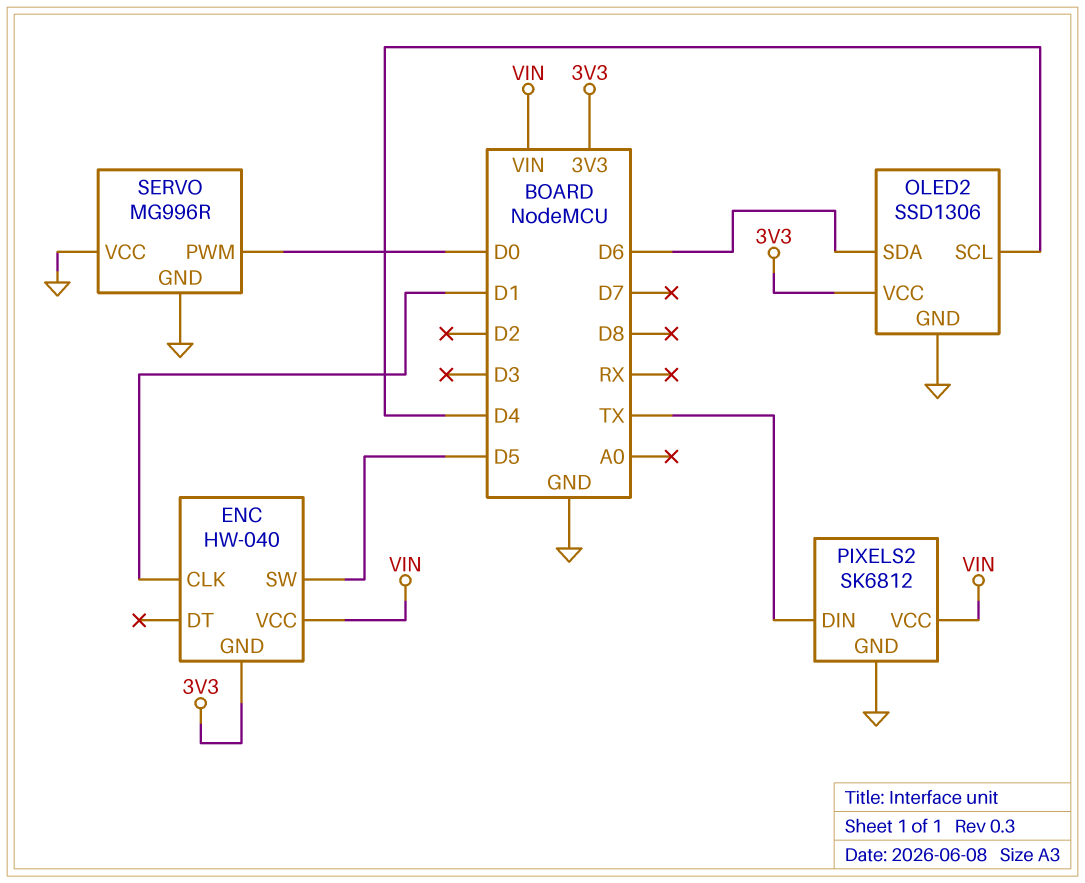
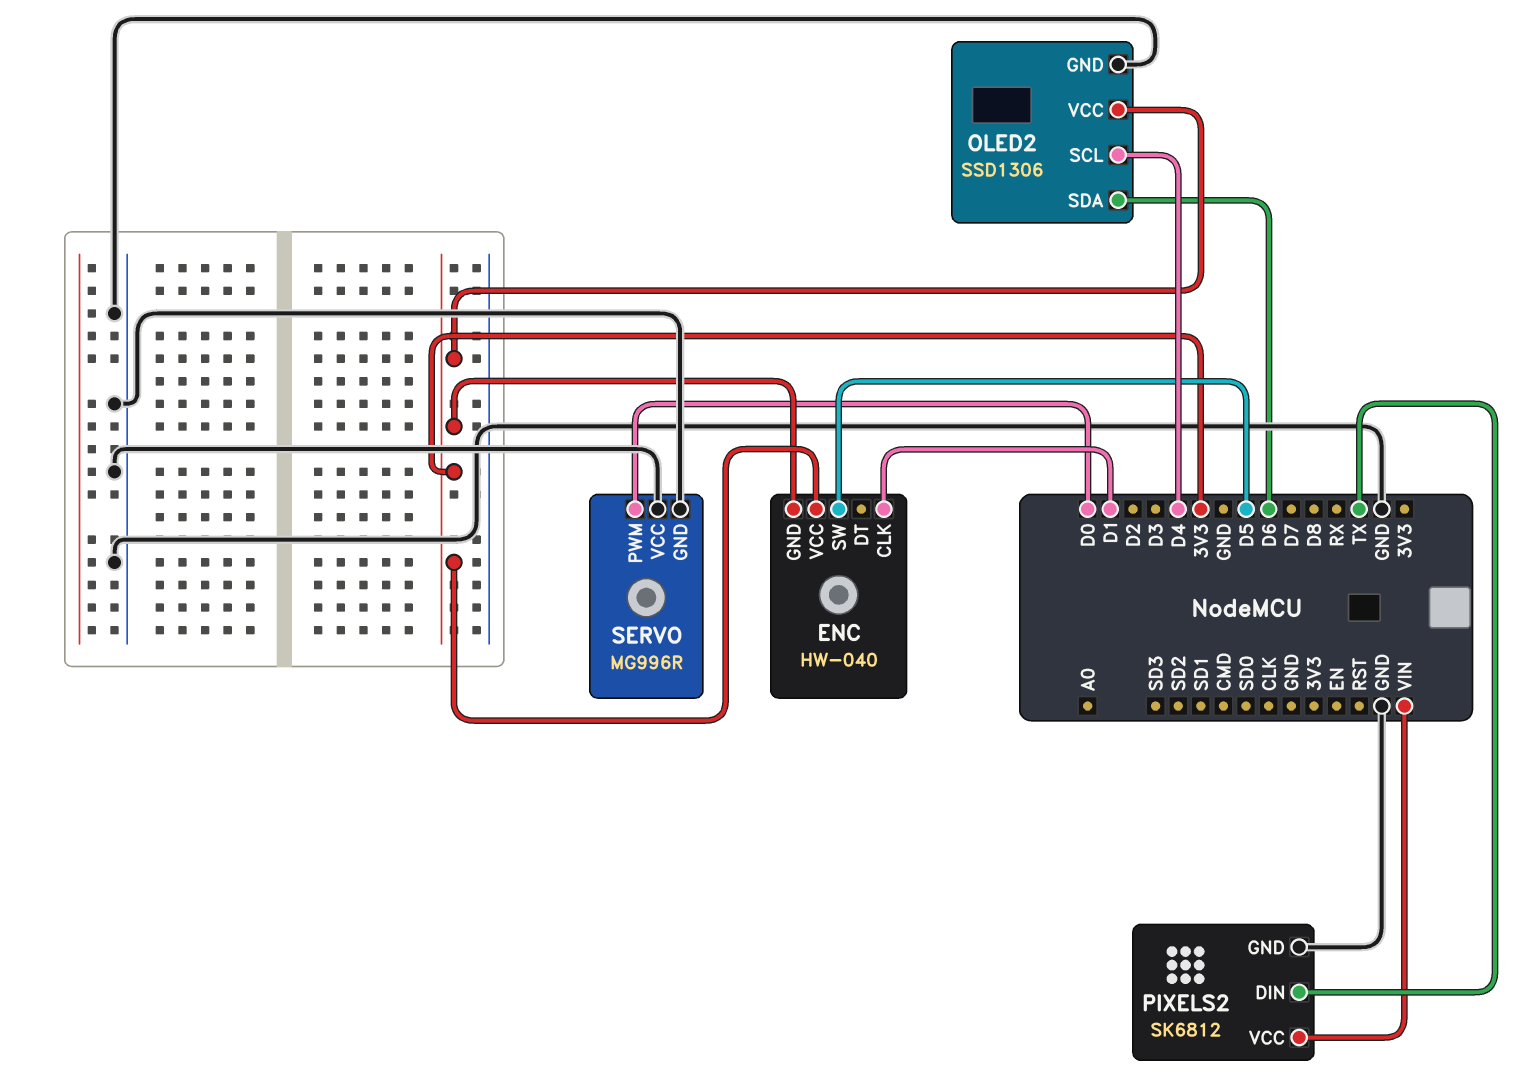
ENC pin VCC: VIN -> 3V3

